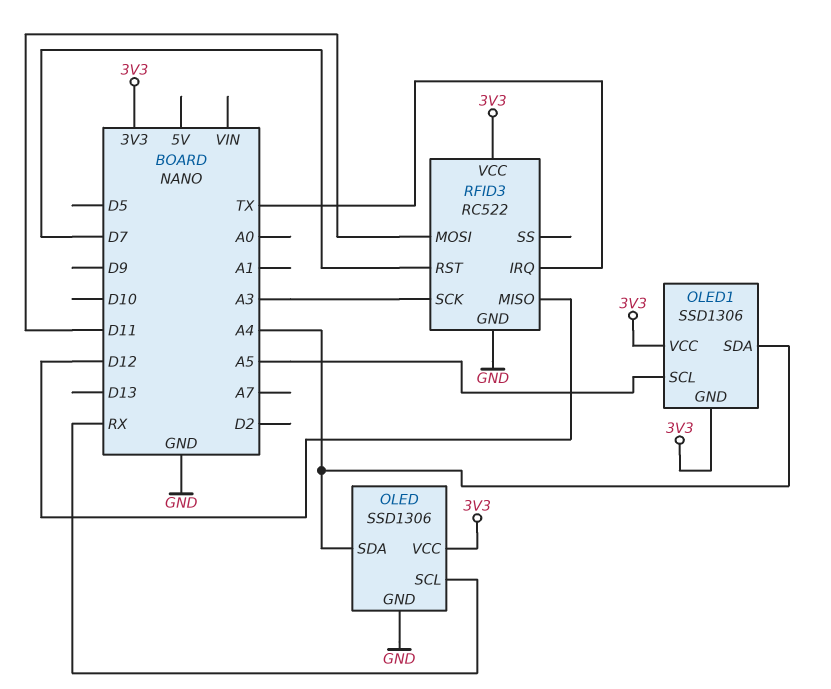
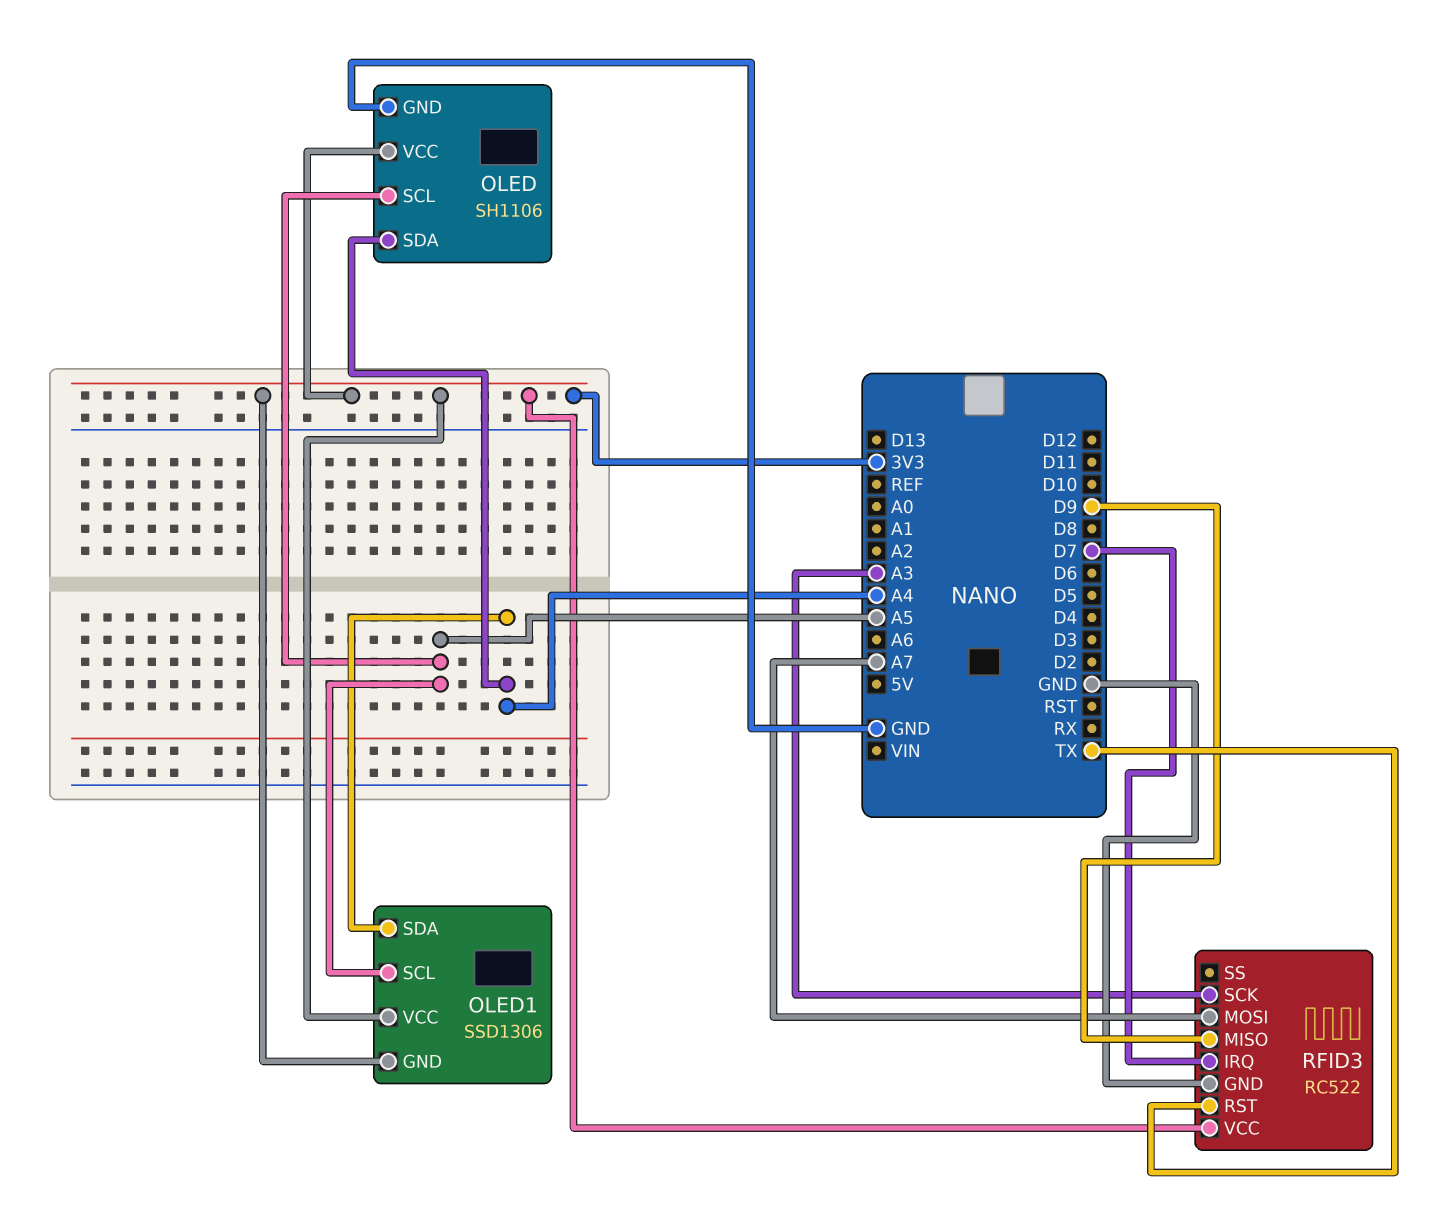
OLED: SSD1306 -> SH1106
OLED pin SCL: RX -> A5
RFID3 pin IRQ: TX -> D7
RFID3 pin MISO: D12 -> D9
RFID3 pin MOSI: D11 -> A7
RFID3 pin RST: D7 -> TX

